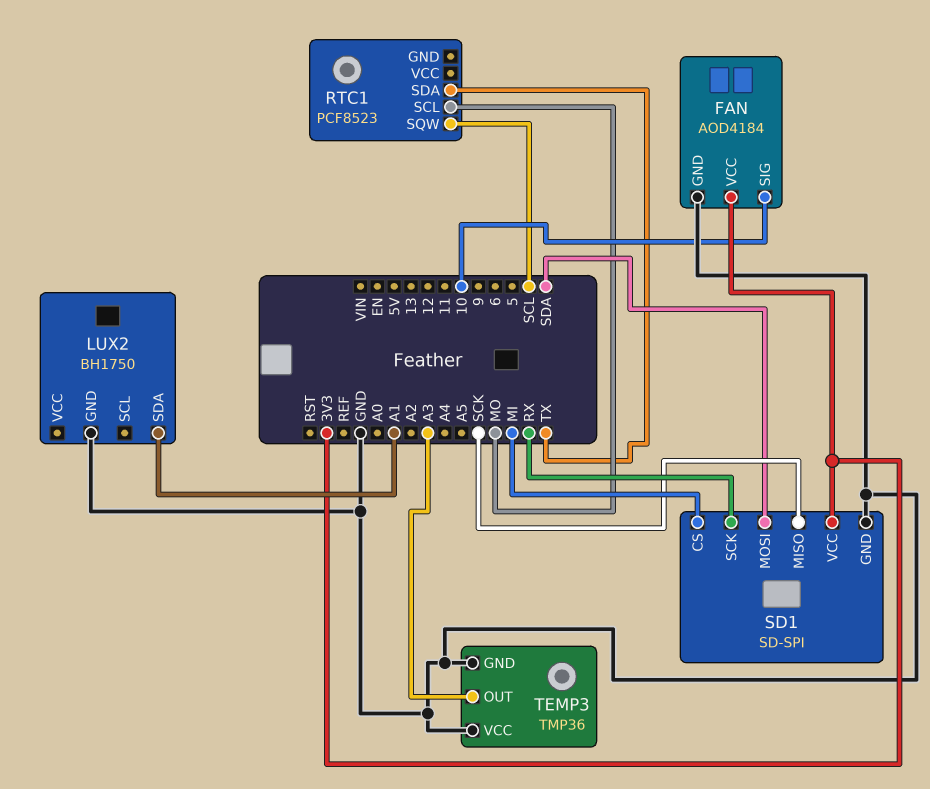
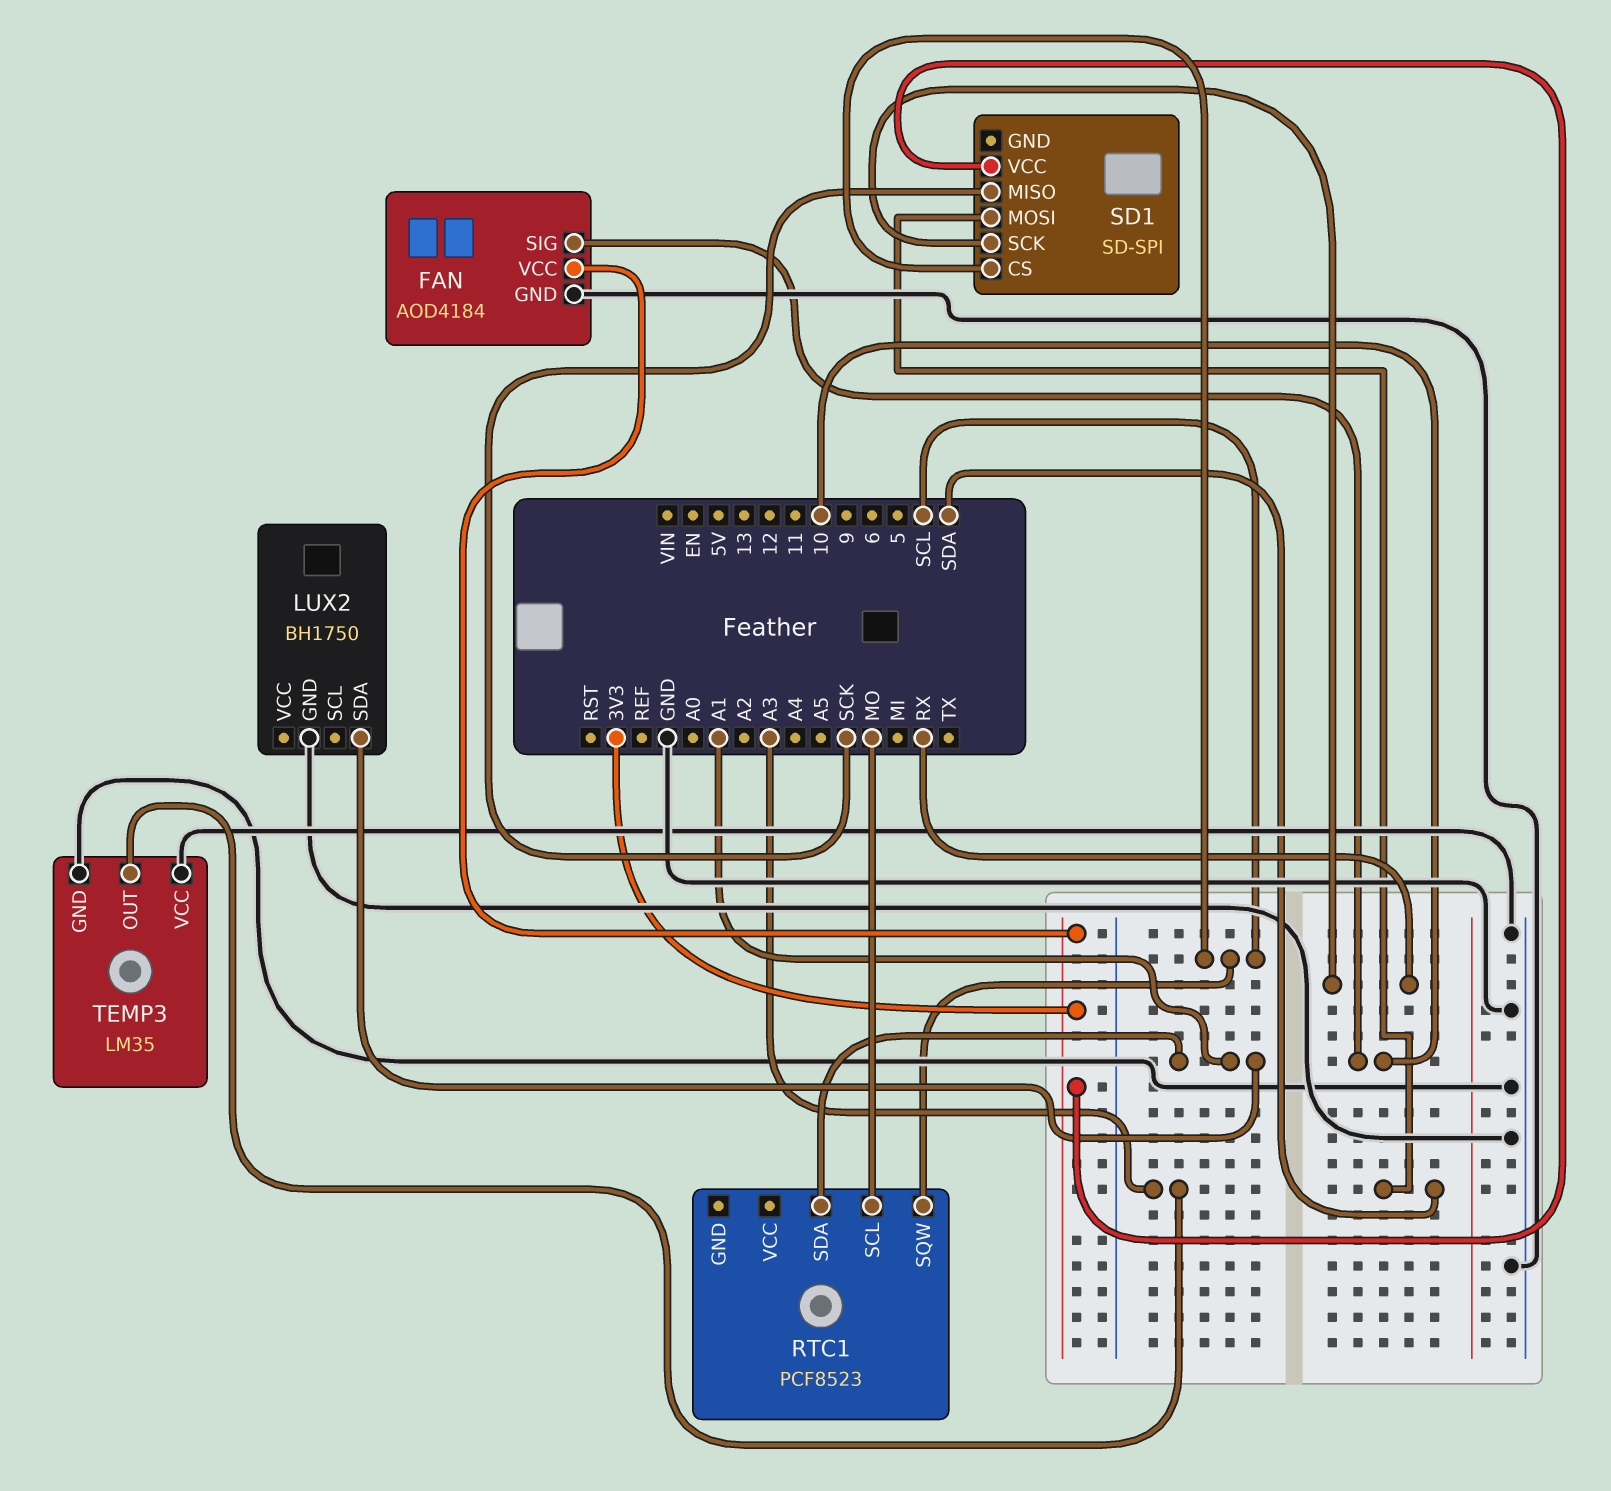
RTC1 pin SDA: TX -> A1
SD1 pin CS: MI -> SCL
SD1 pin GND: GND -> none
TEMP3: TMP36 -> LM35

